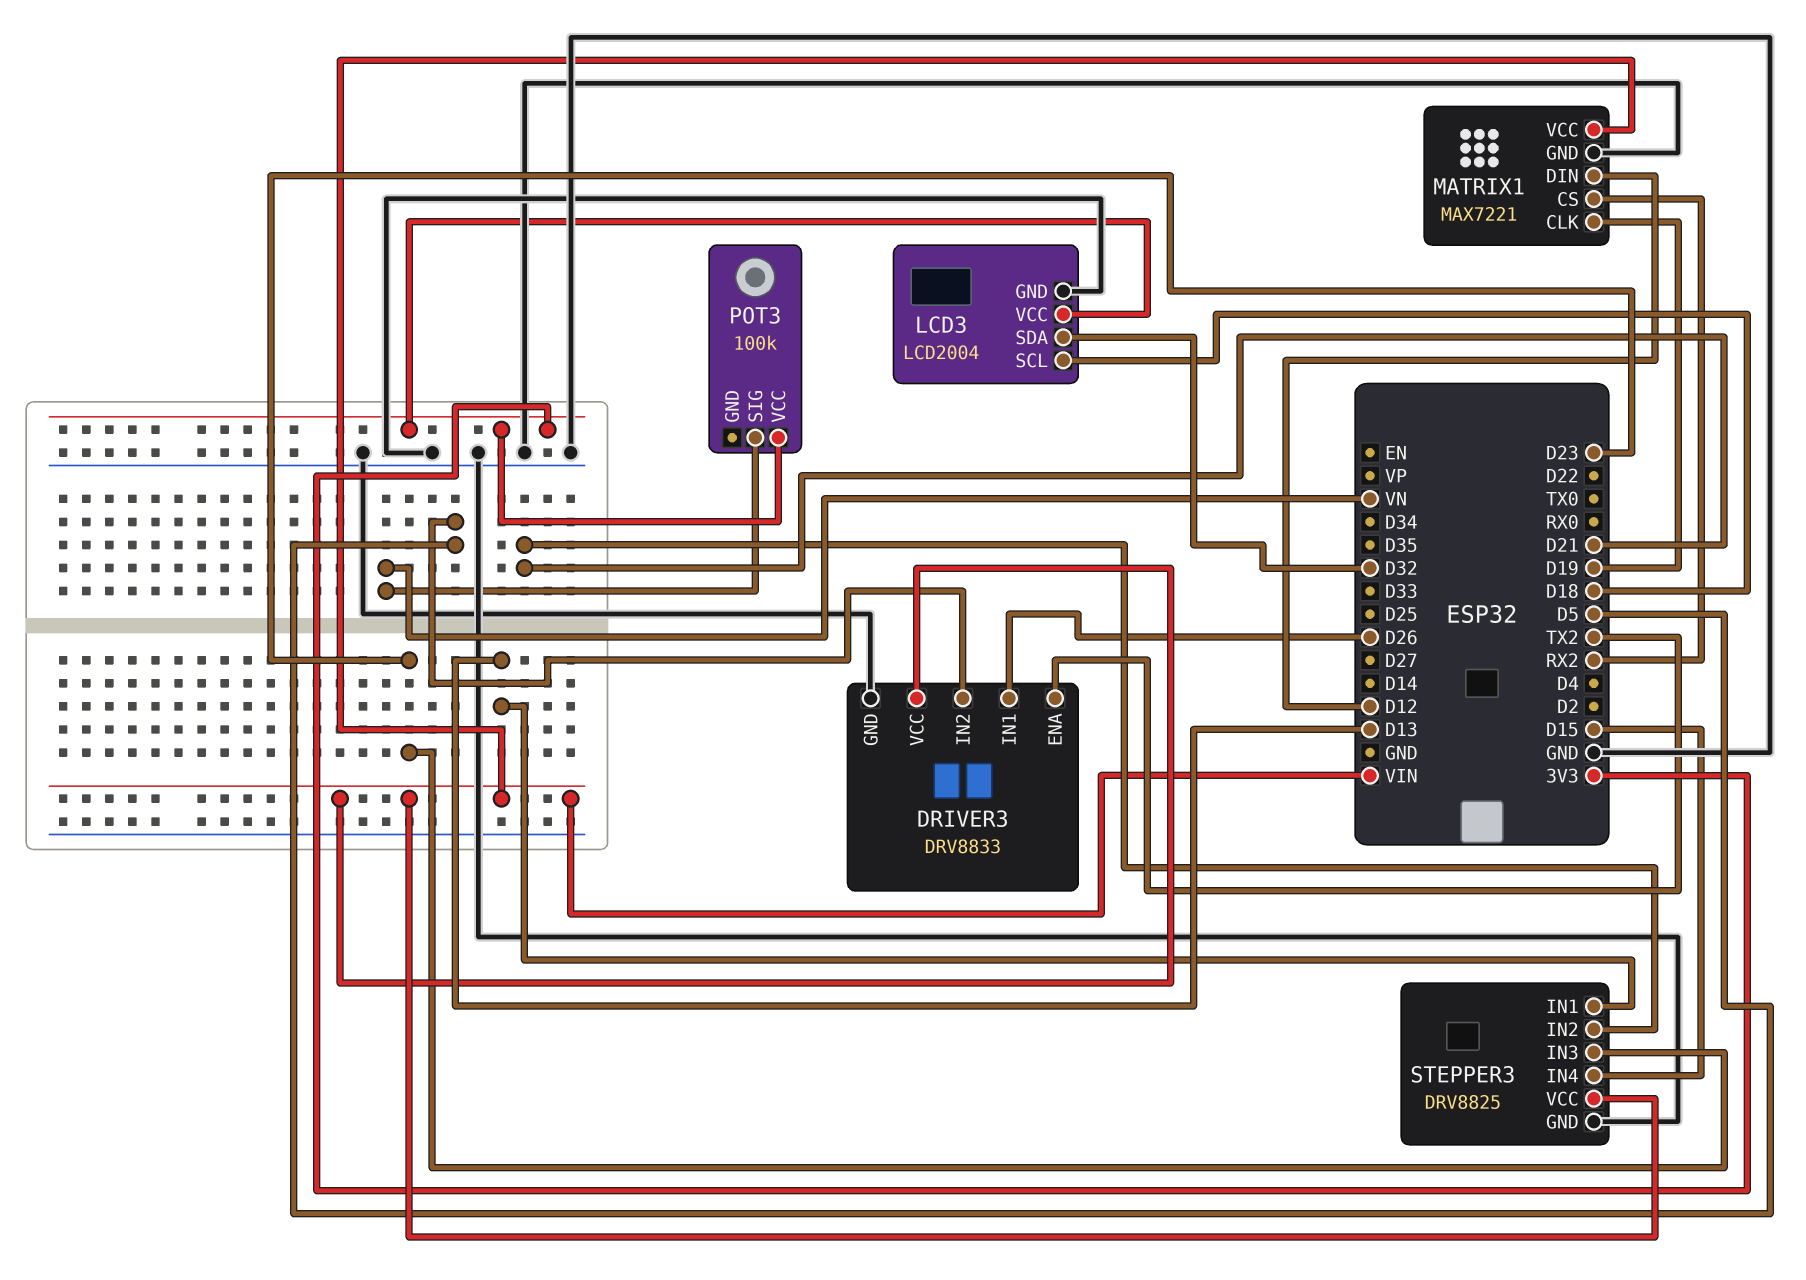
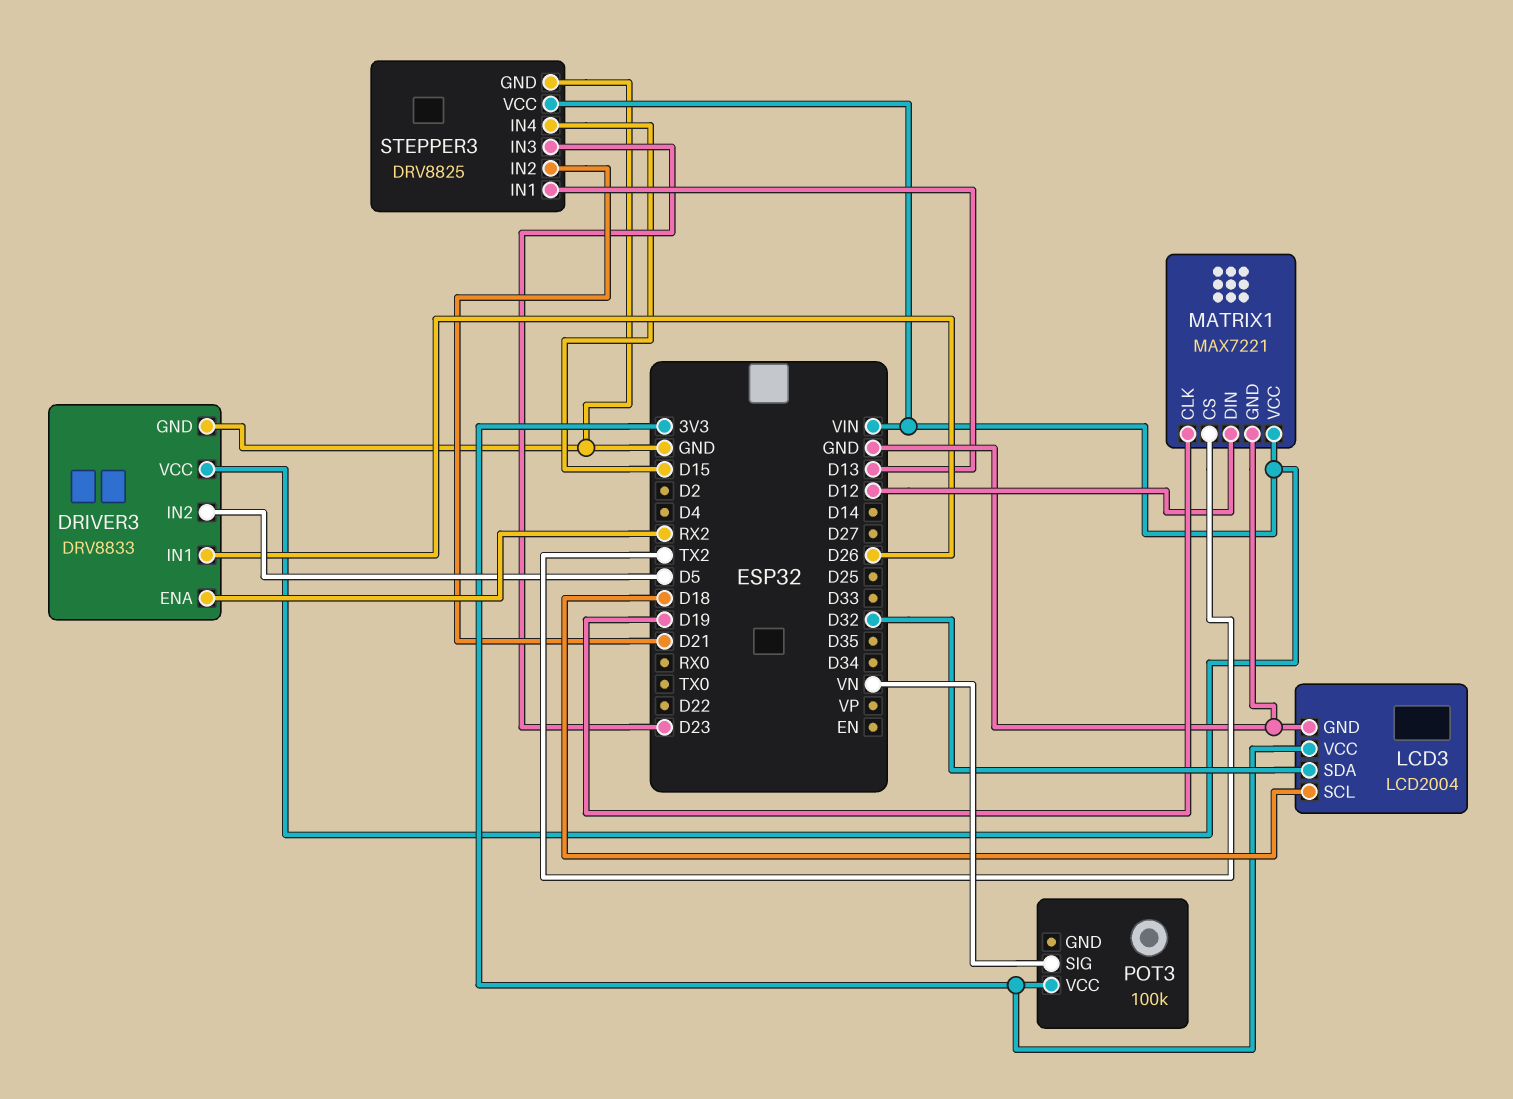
DRIVER3 pin ENA: TX2 -> RX2
MATRIX1 pin CS: RX2 -> TX2

